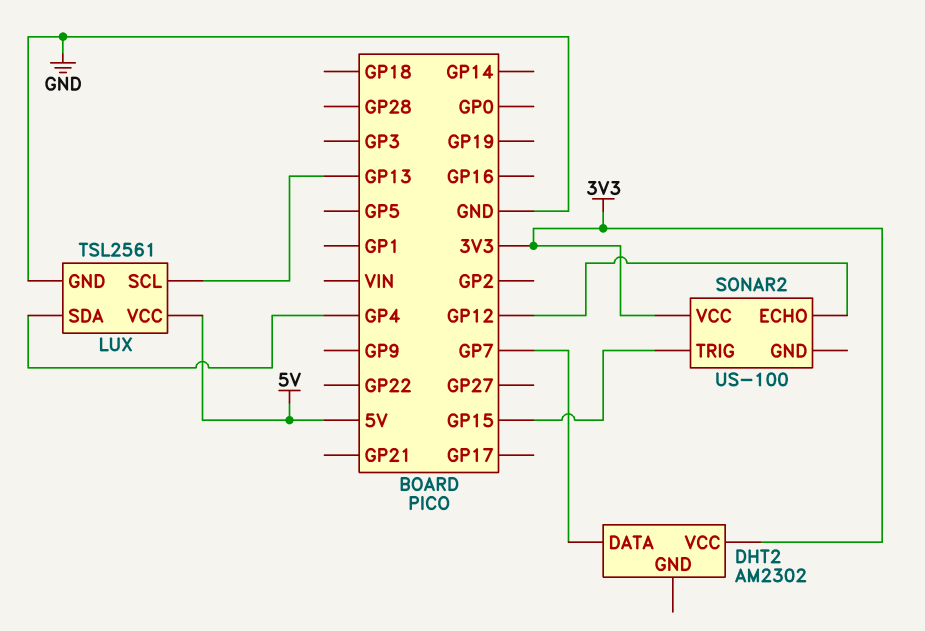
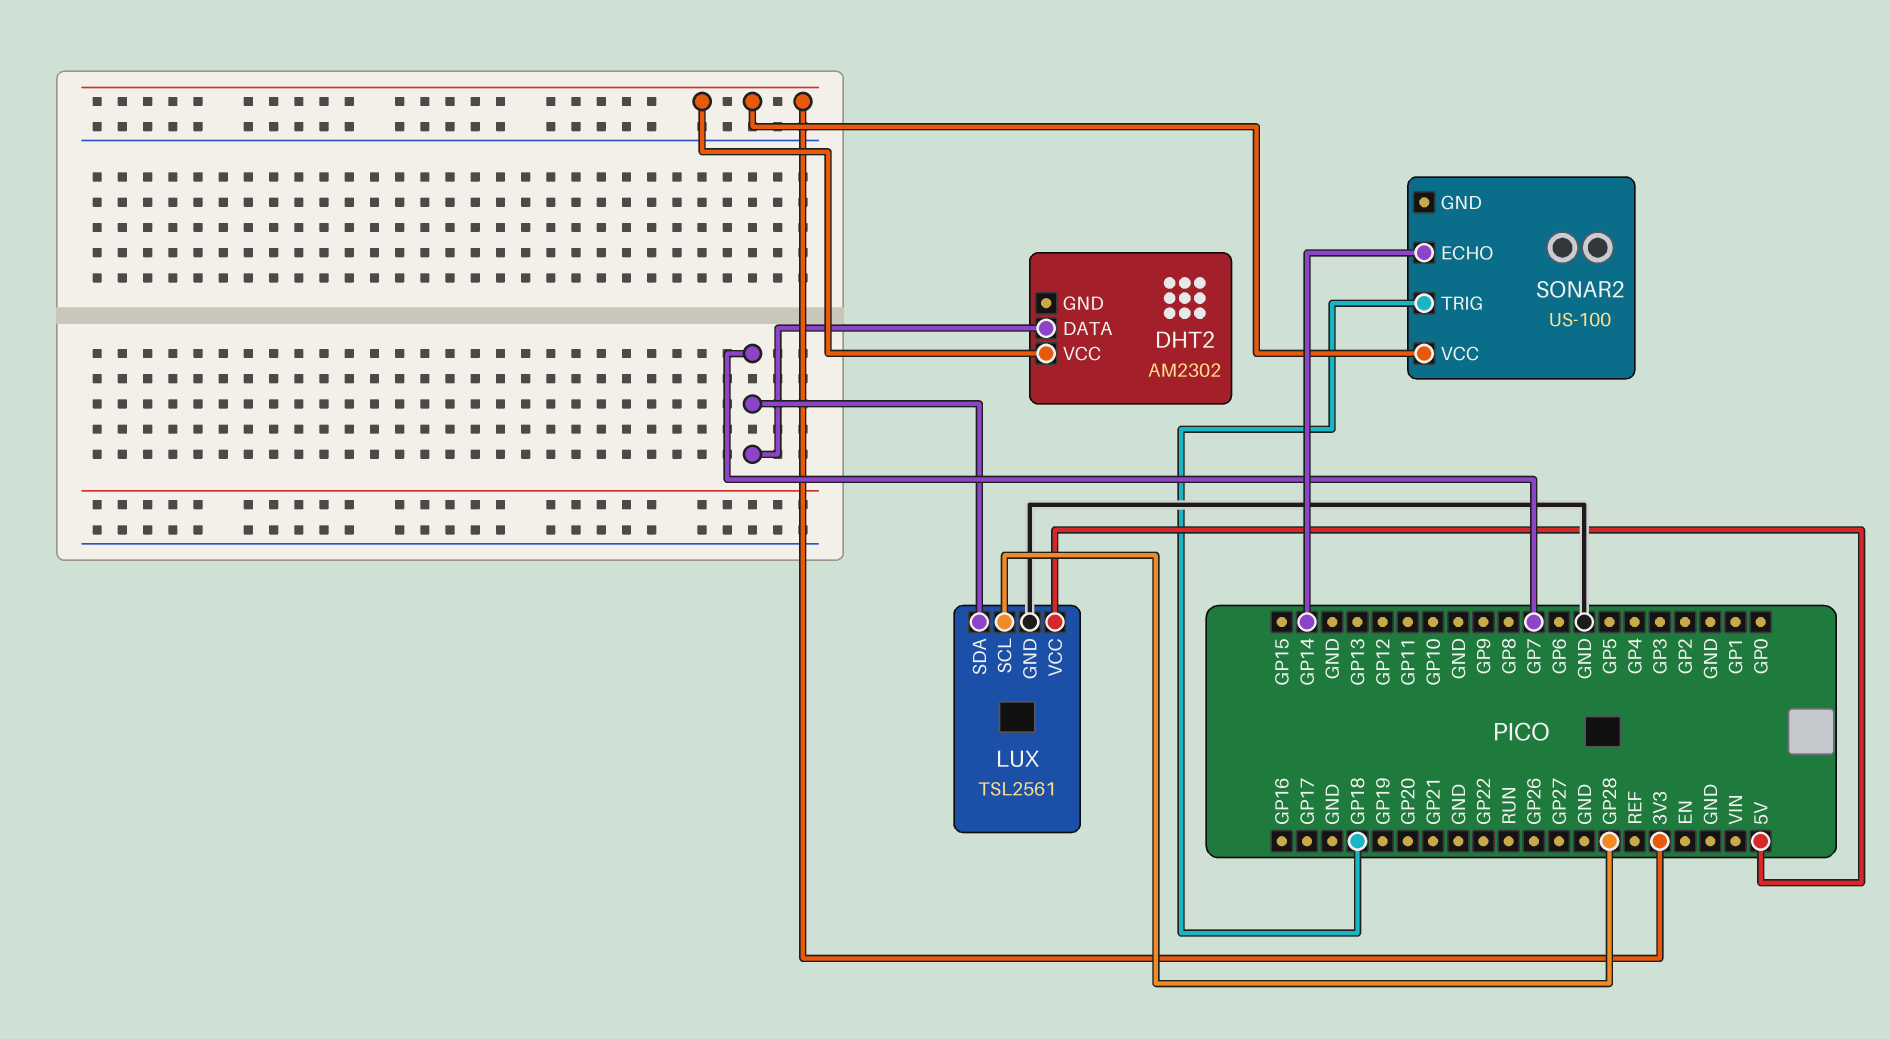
LUX pin SCL: GP13 -> GP28
LUX pin SDA: GP4 -> GP7
SONAR2 pin ECHO: GP12 -> GP14
SONAR2 pin TRIG: GP15 -> GP18

